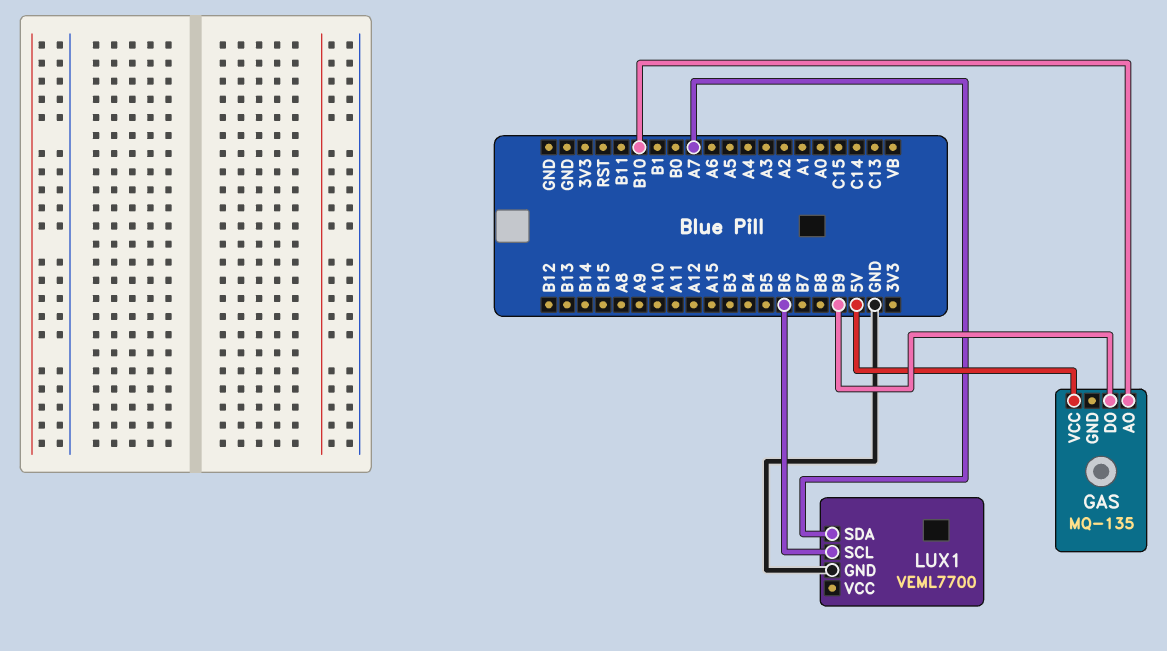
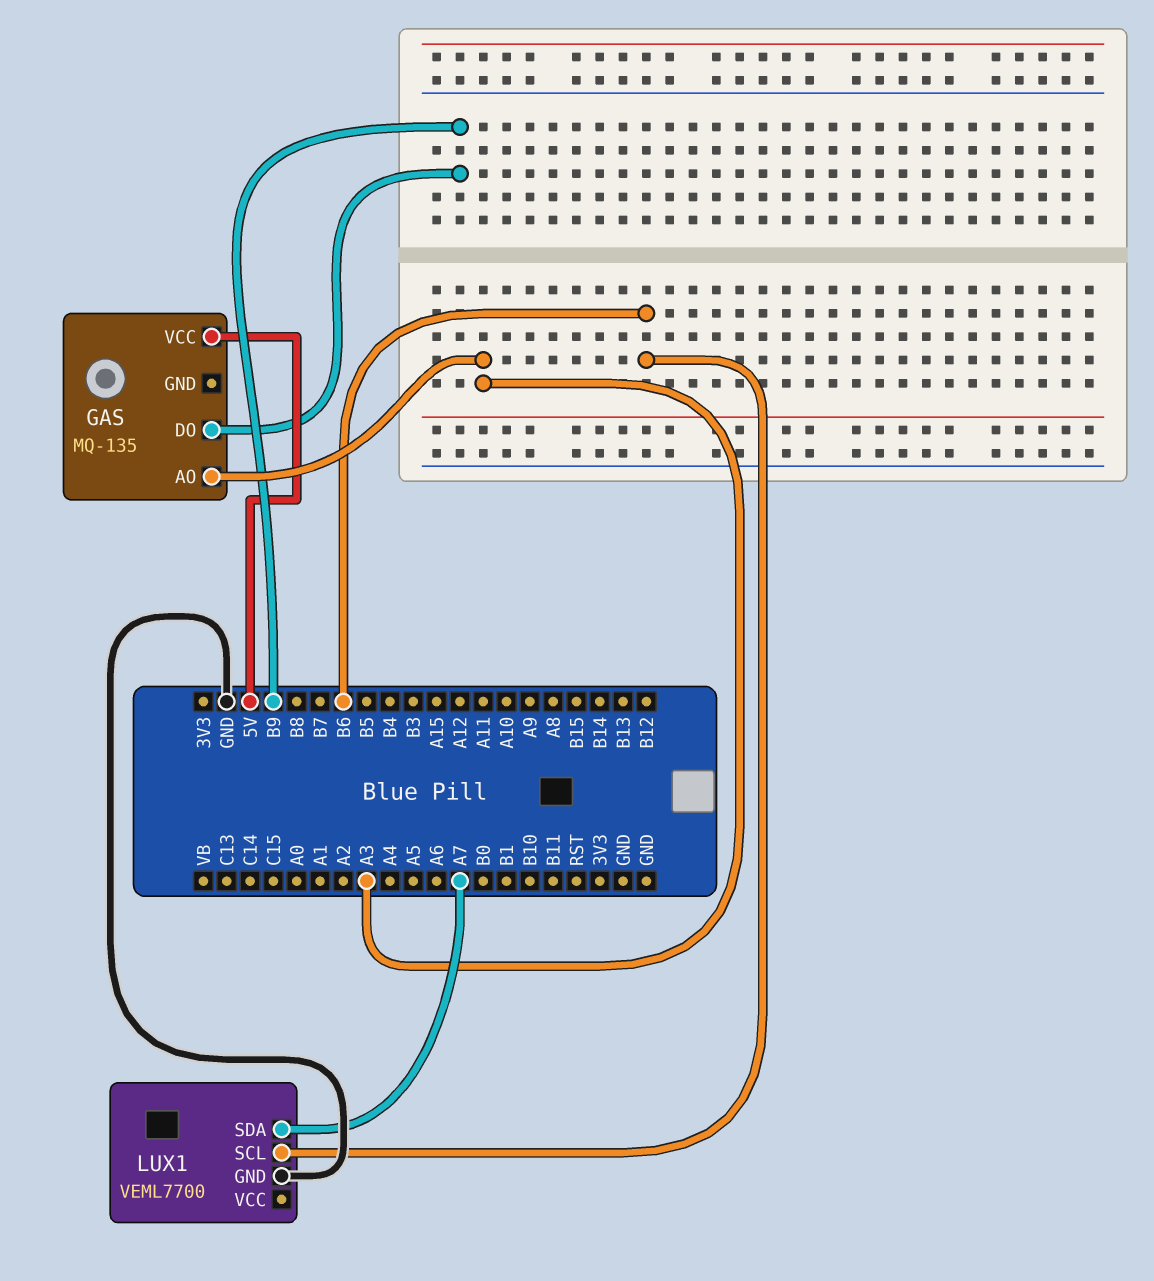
GAS pin AO: B10 -> A3

